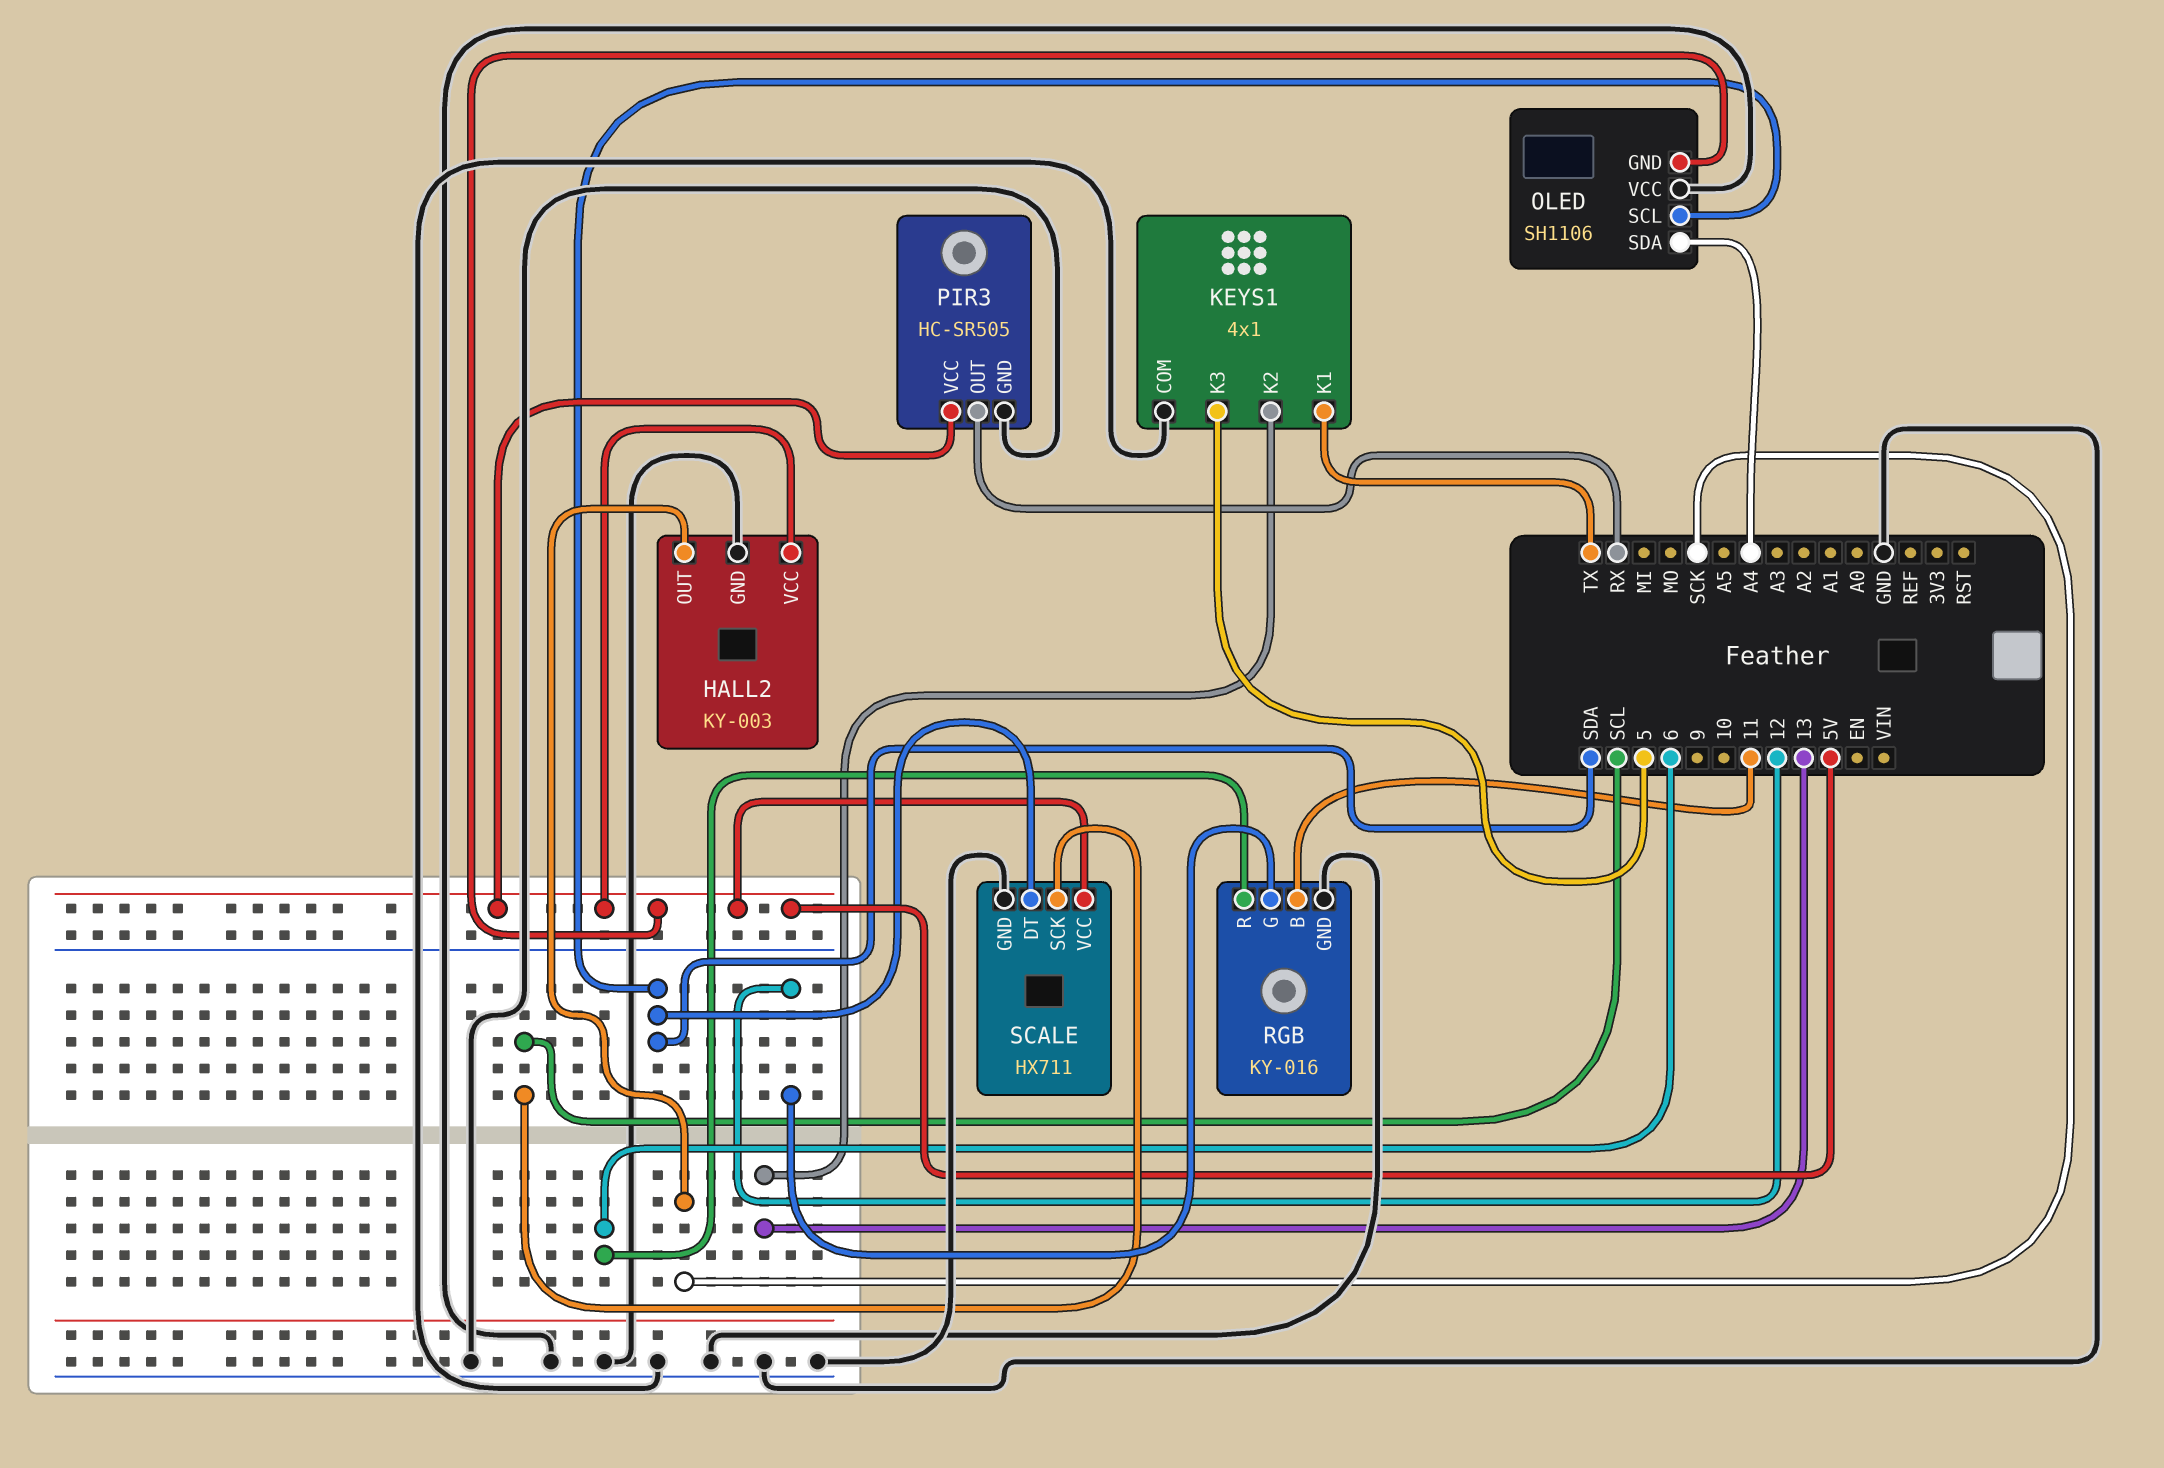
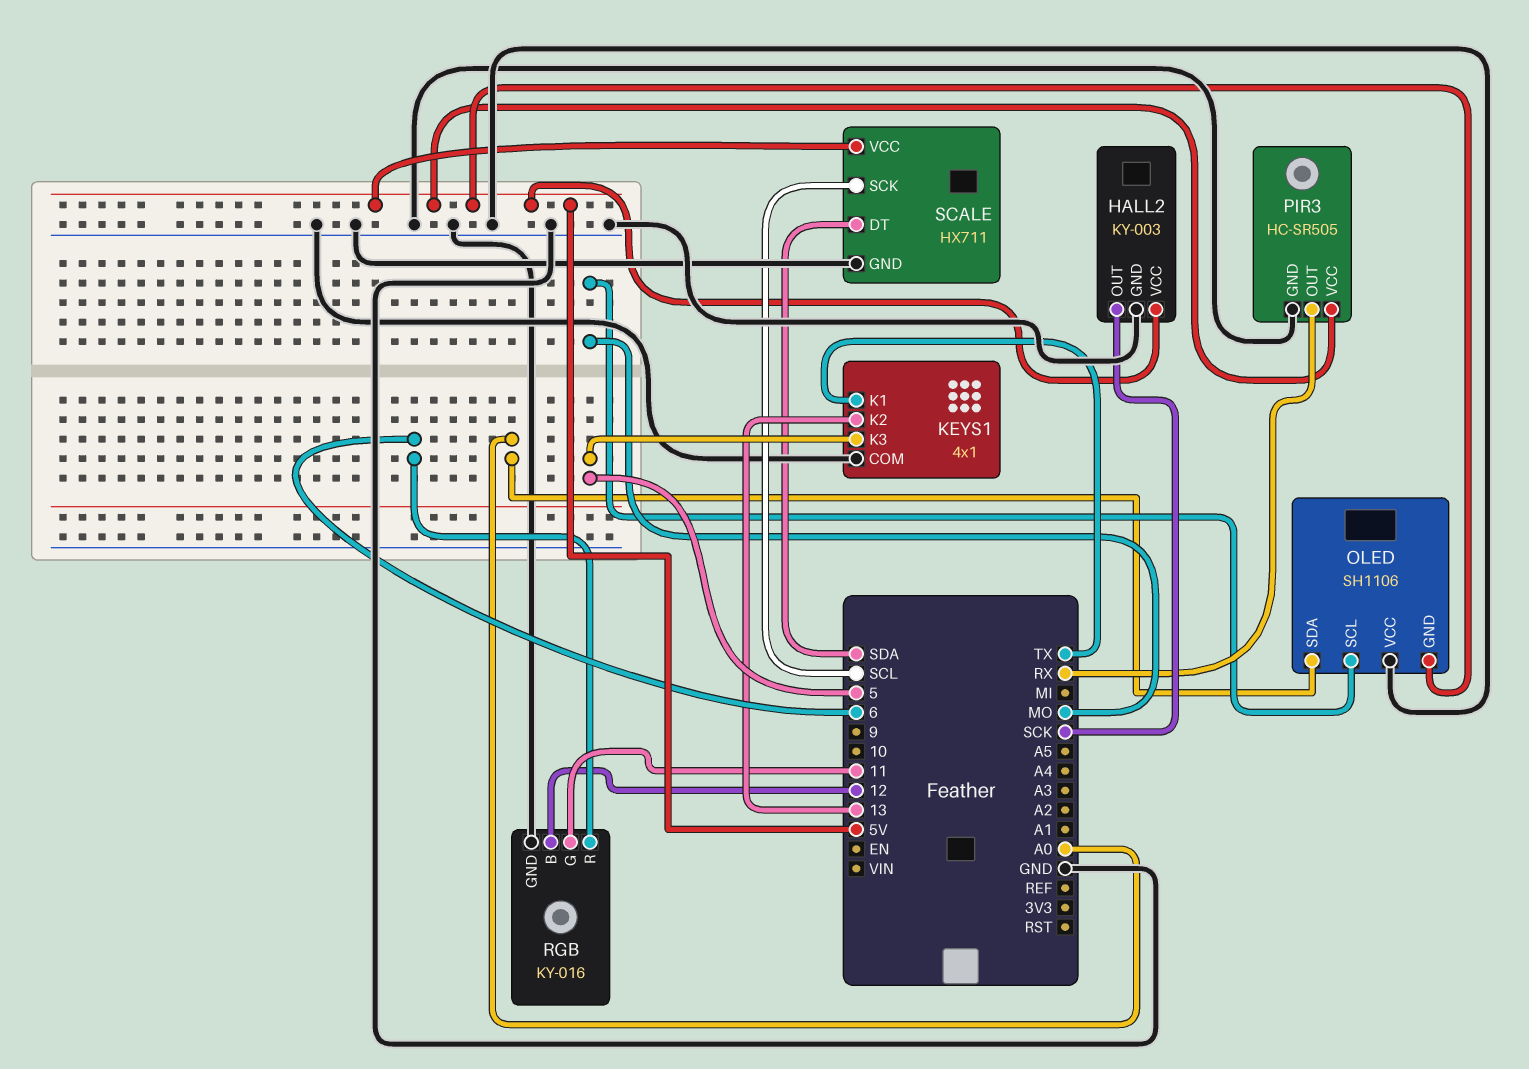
OLED pin SCL: SDA -> MO
OLED pin SDA: A4 -> A0
RGB pin B: 11 -> 12
RGB pin G: 12 -> 11

